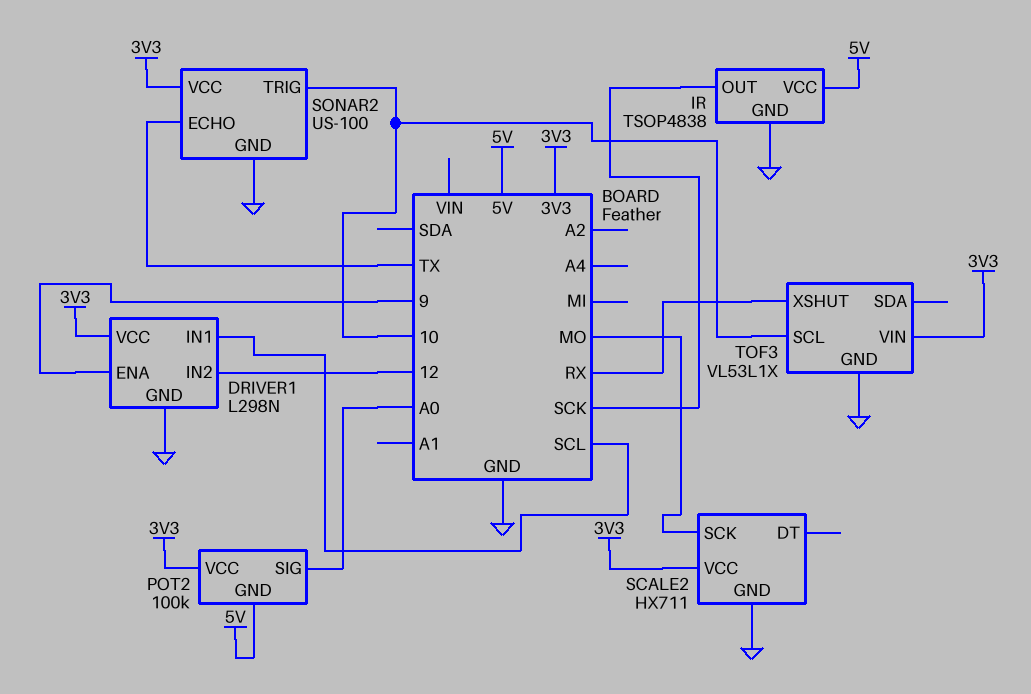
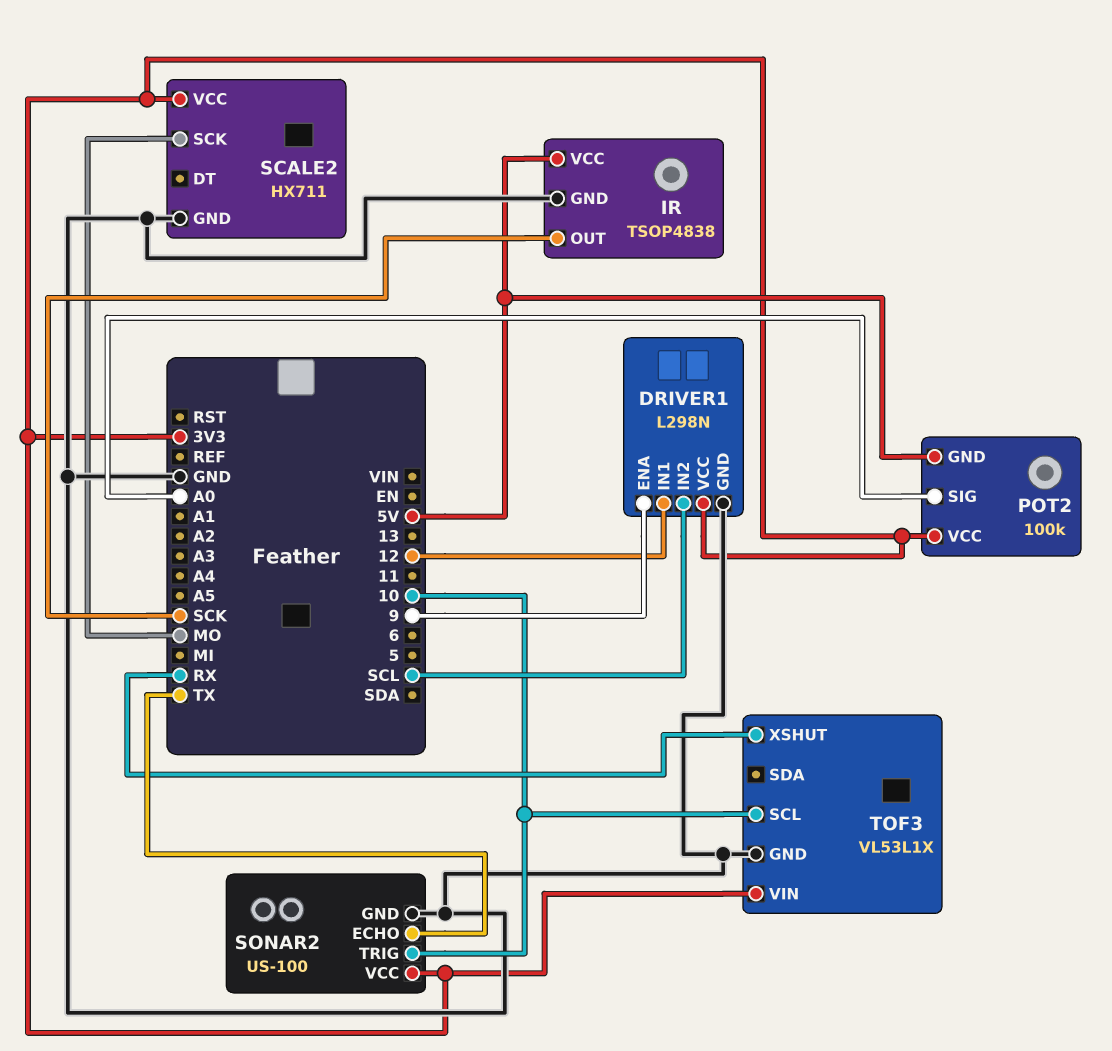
DRIVER1 pin IN1: SCL -> 12
DRIVER1 pin IN2: 12 -> SCL

